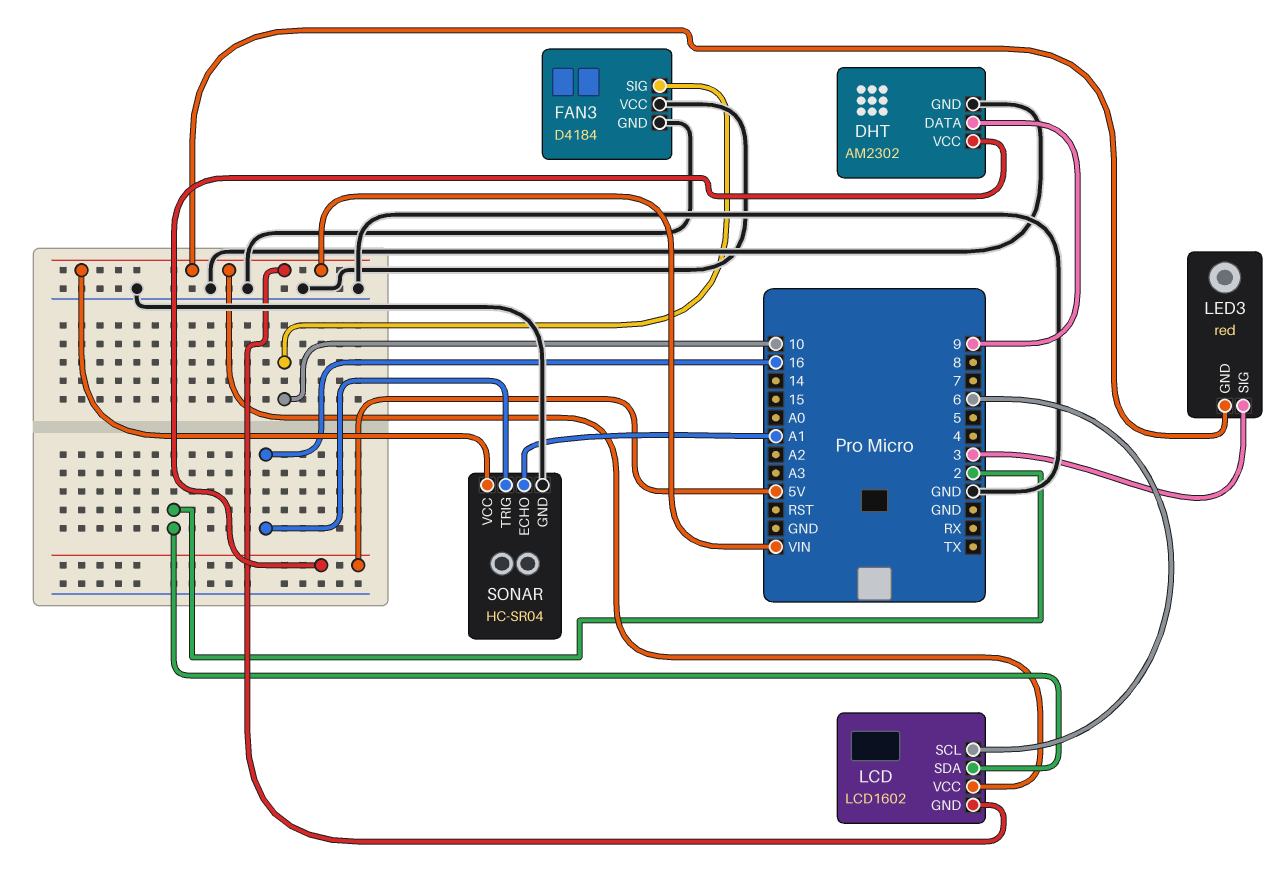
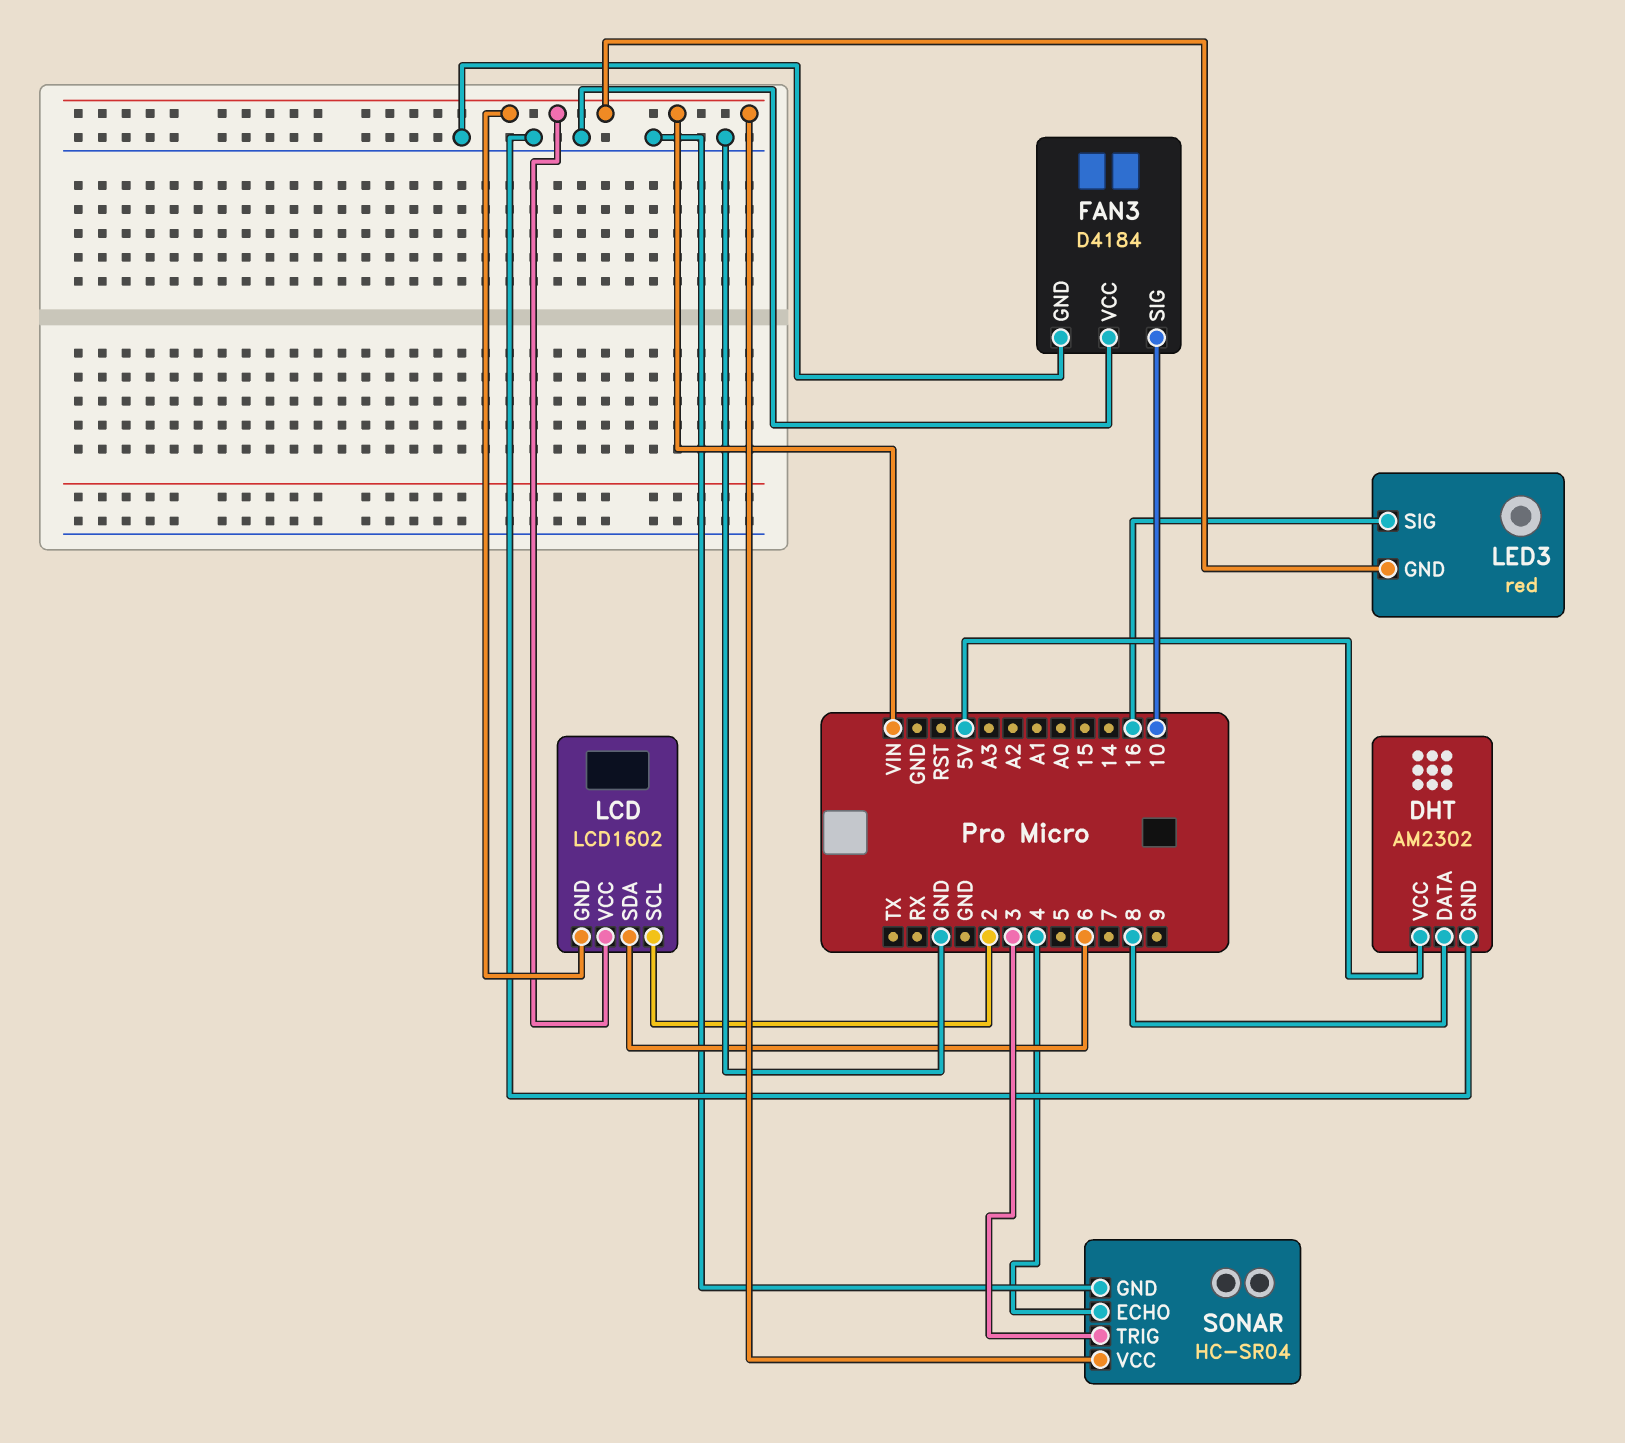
DHT pin DATA: 9 -> 8
LCD pin SCL: 6 -> 2
LCD pin SDA: 2 -> 6
LED3 pin SIG: 3 -> 16
SONAR pin ECHO: A1 -> 4
SONAR pin TRIG: 16 -> 3

